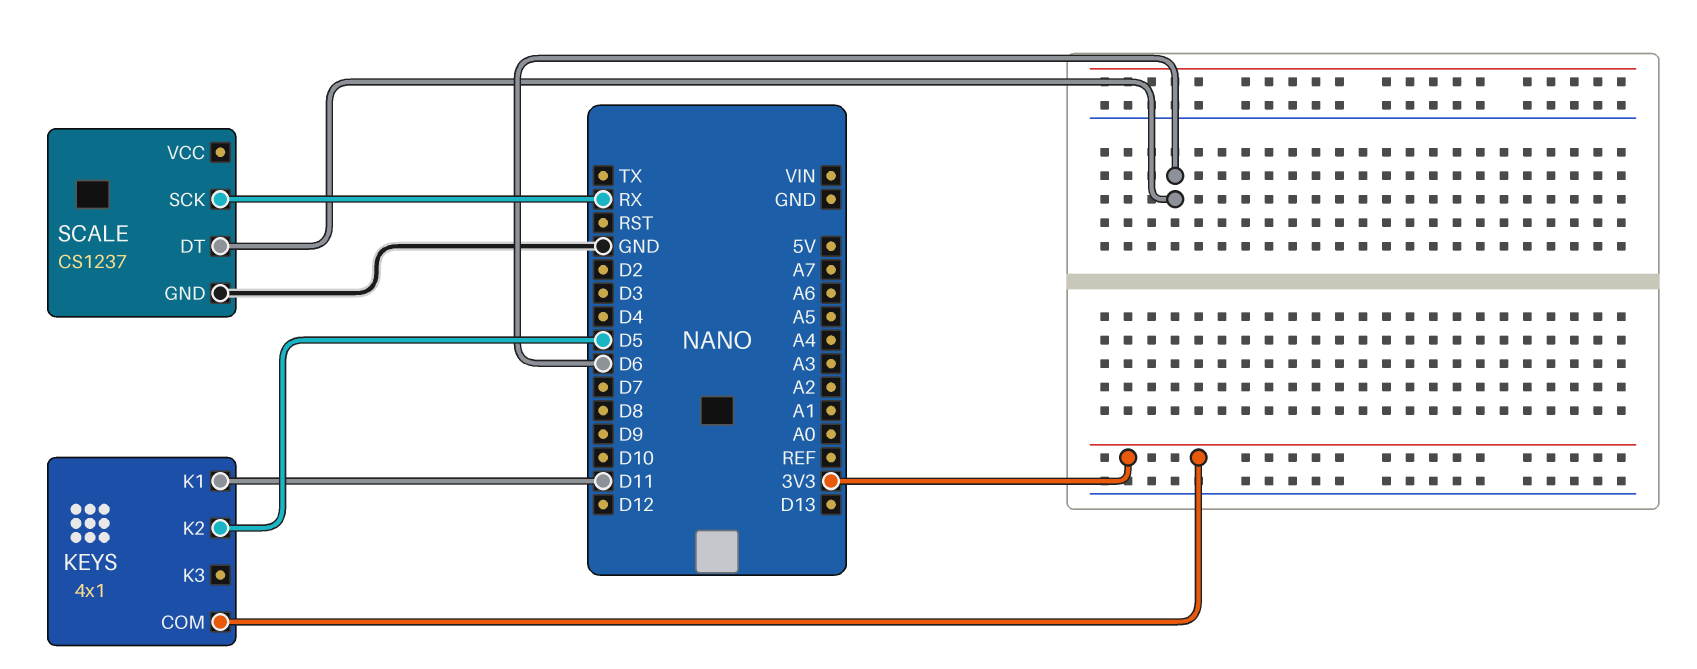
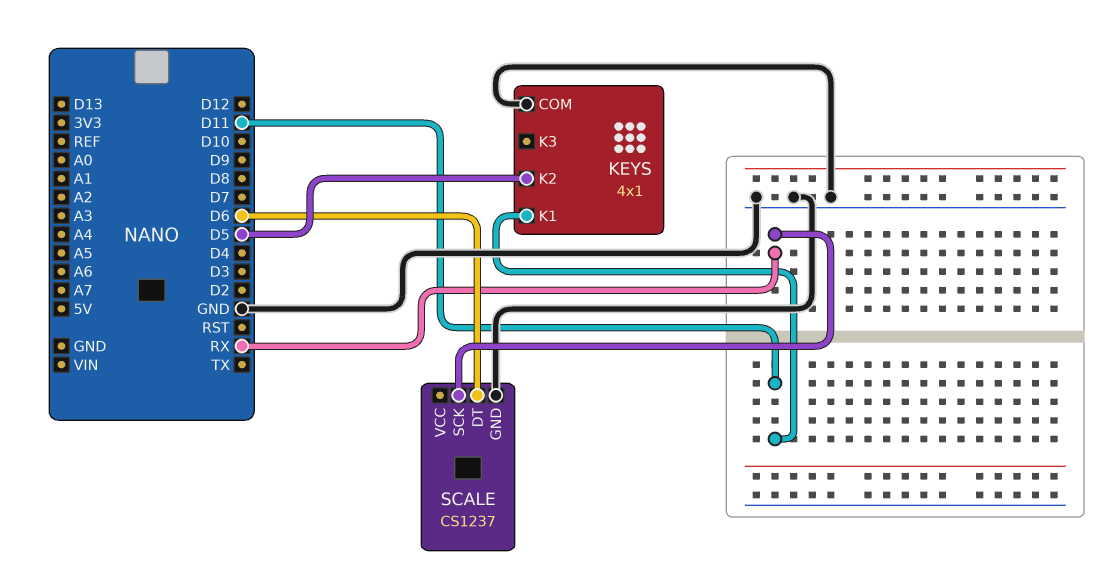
KEYS pin COM: 3V3 -> GND

